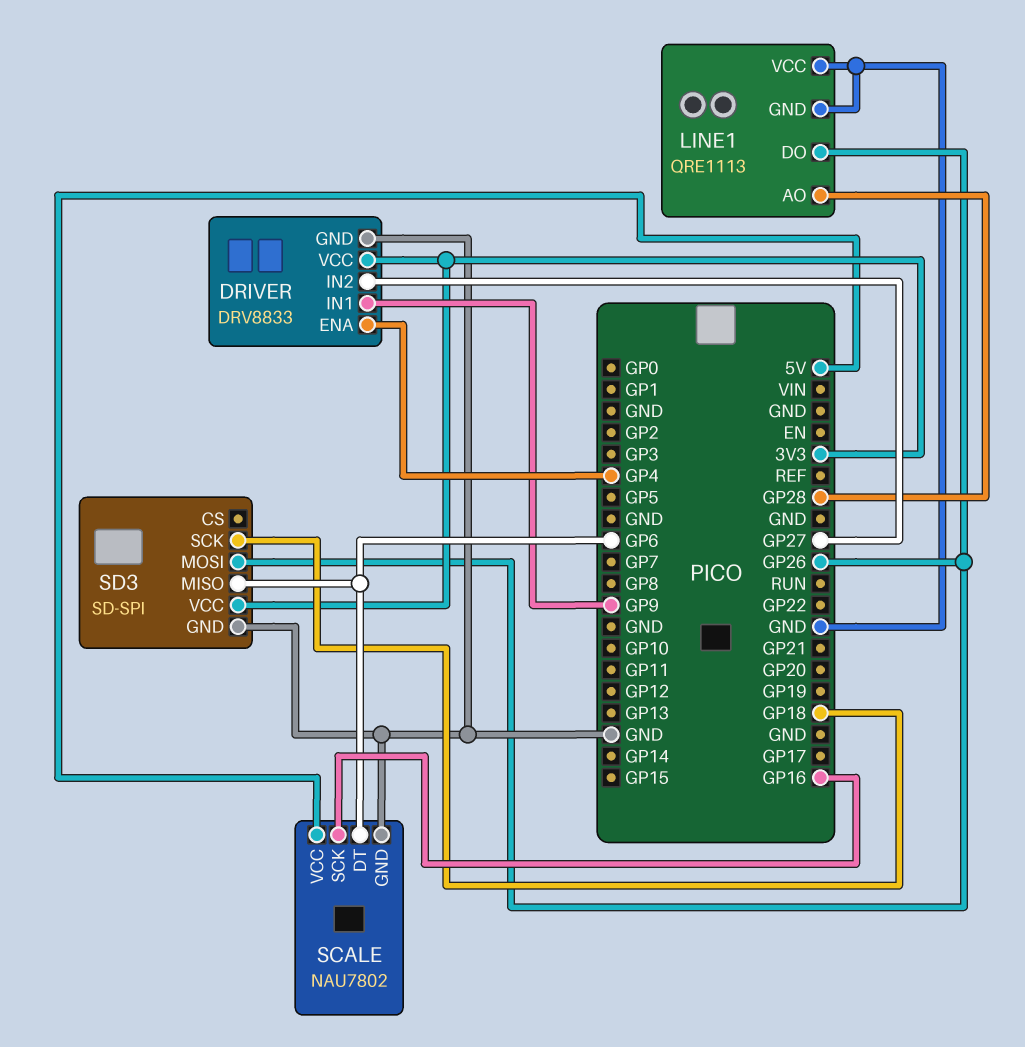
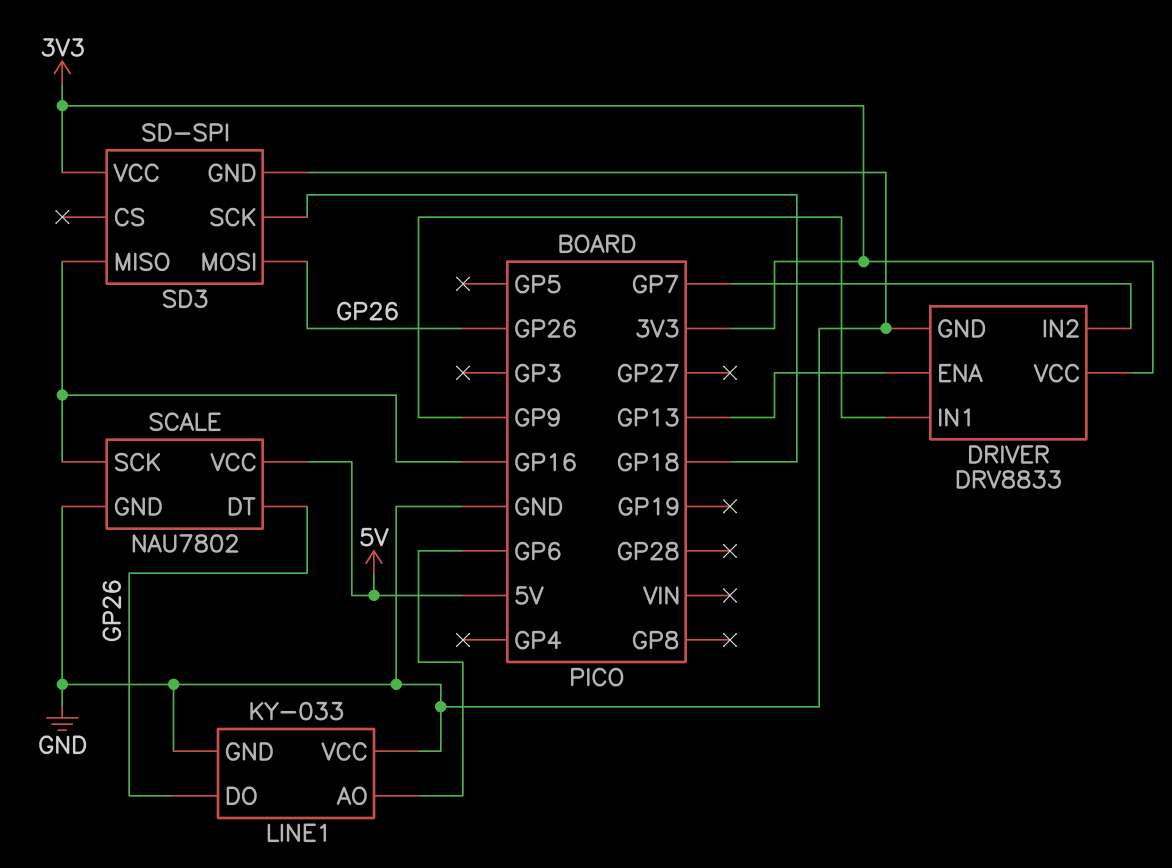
DRIVER pin ENA: GP4 -> GP13
DRIVER pin IN2: GP27 -> GP7
LINE1: QRE1113 -> KY-033
LINE1 pin AO: GP28 -> GP6
SCALE pin DT: GP6 -> GP26
SD3 pin MISO: GP6 -> GP16

